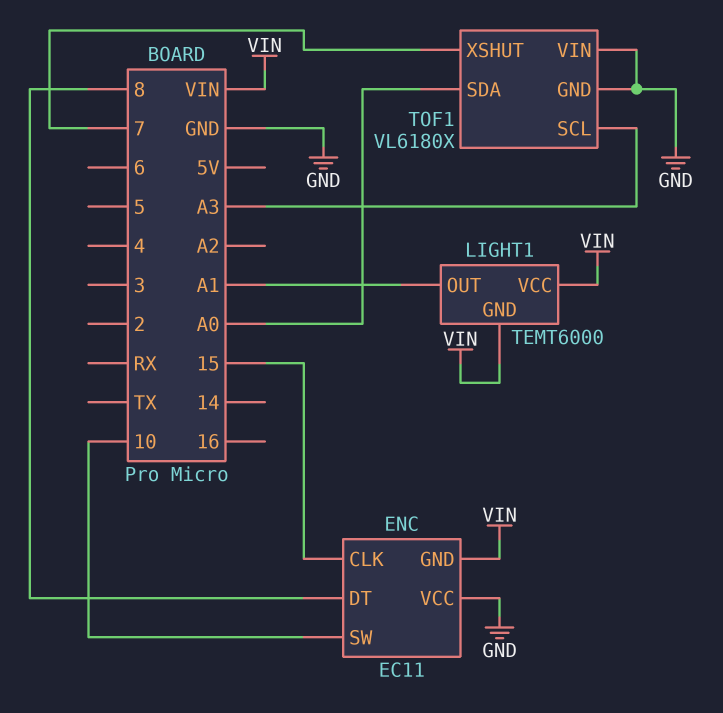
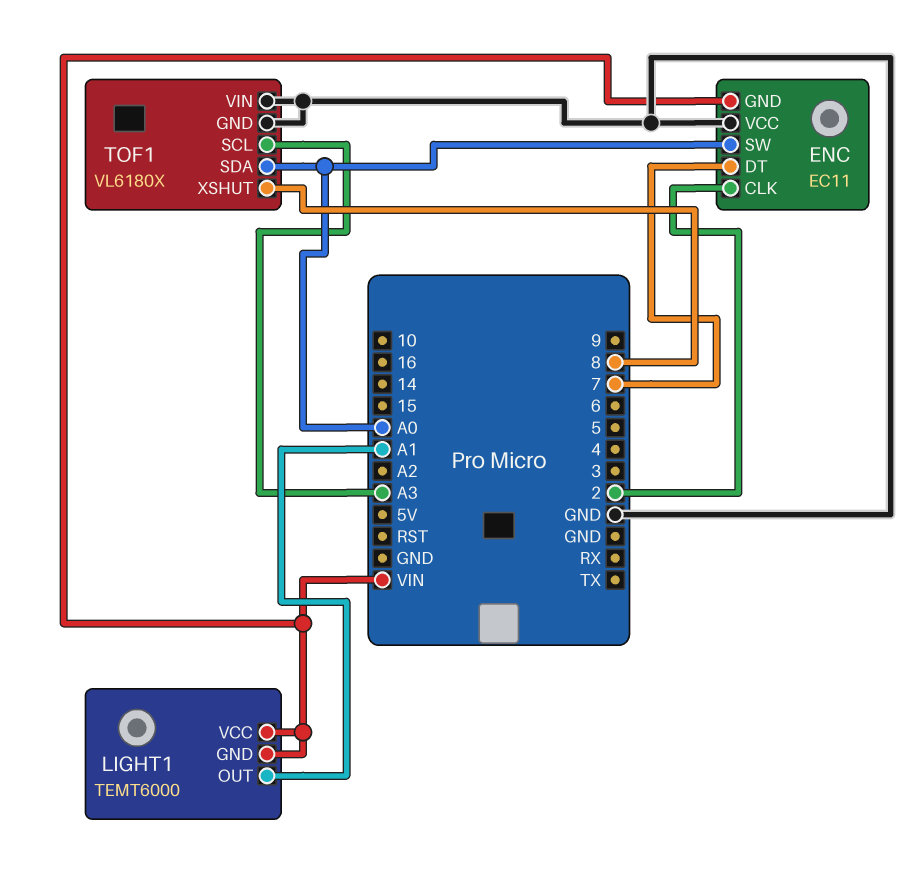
ENC pin CLK: 15 -> 2
ENC pin DT: 8 -> 7
ENC pin SW: 10 -> A0
TOF1 pin XSHUT: 7 -> 8

